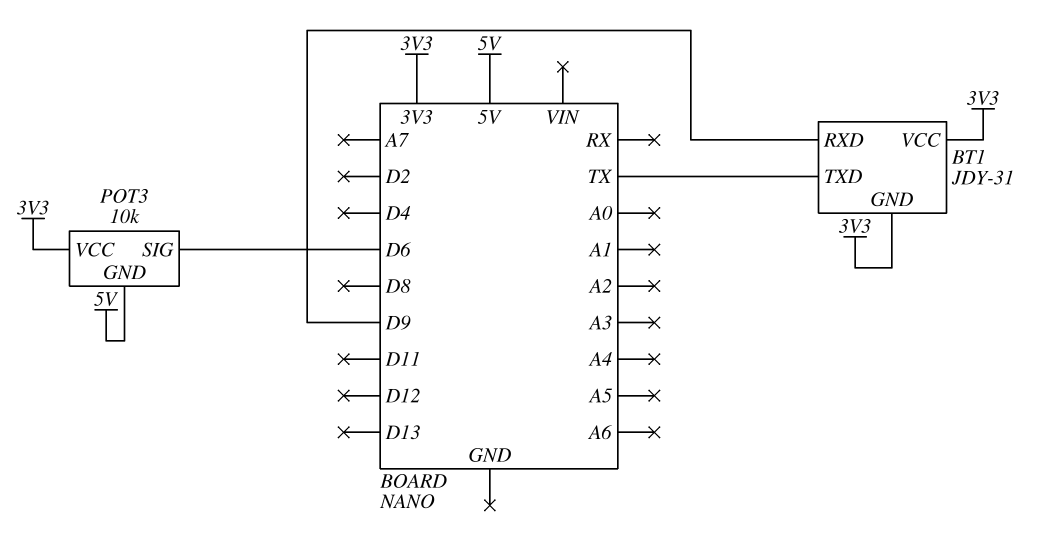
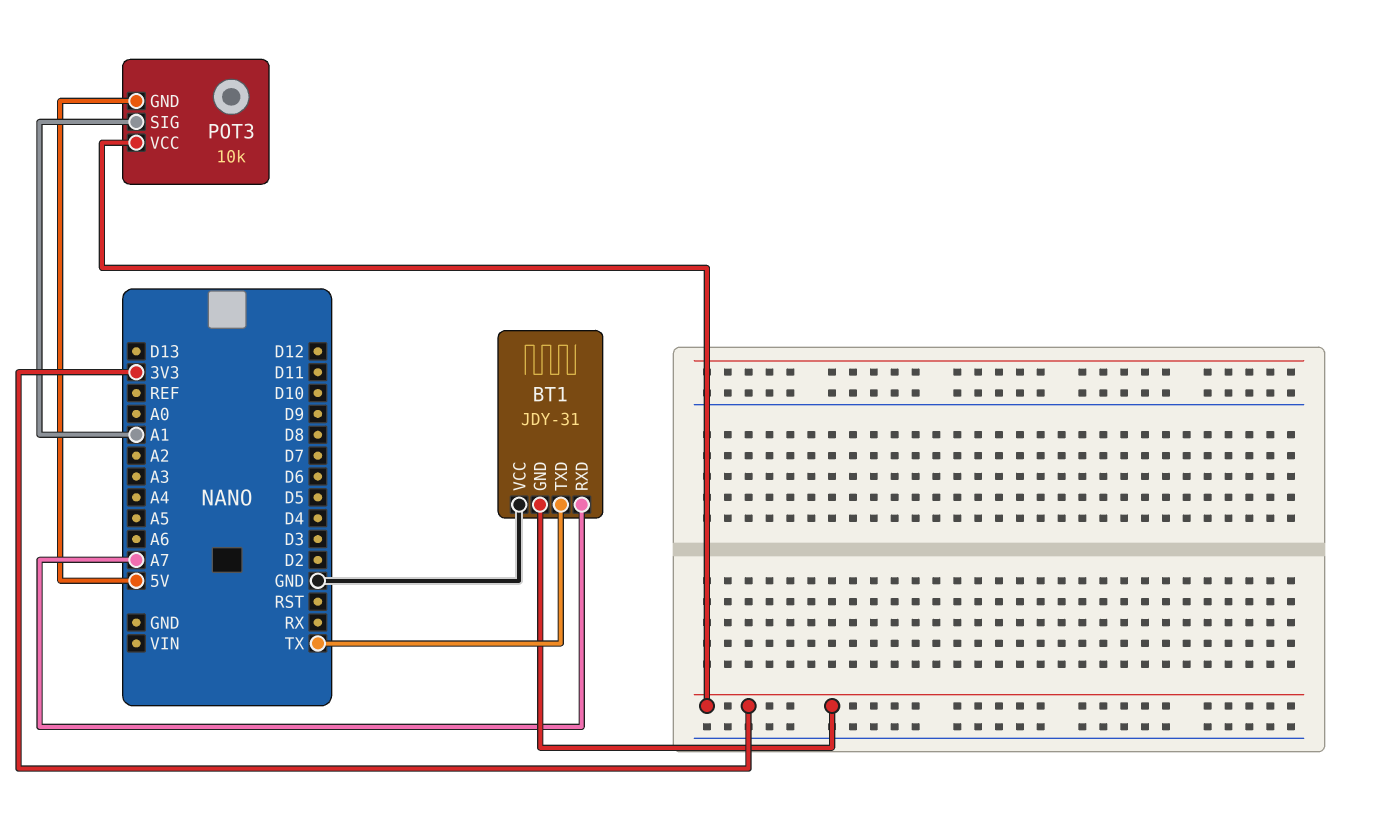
BT1 pin RXD: D9 -> A7
BT1 pin VCC: 3V3 -> GND
POT3 pin SIG: D6 -> A1

